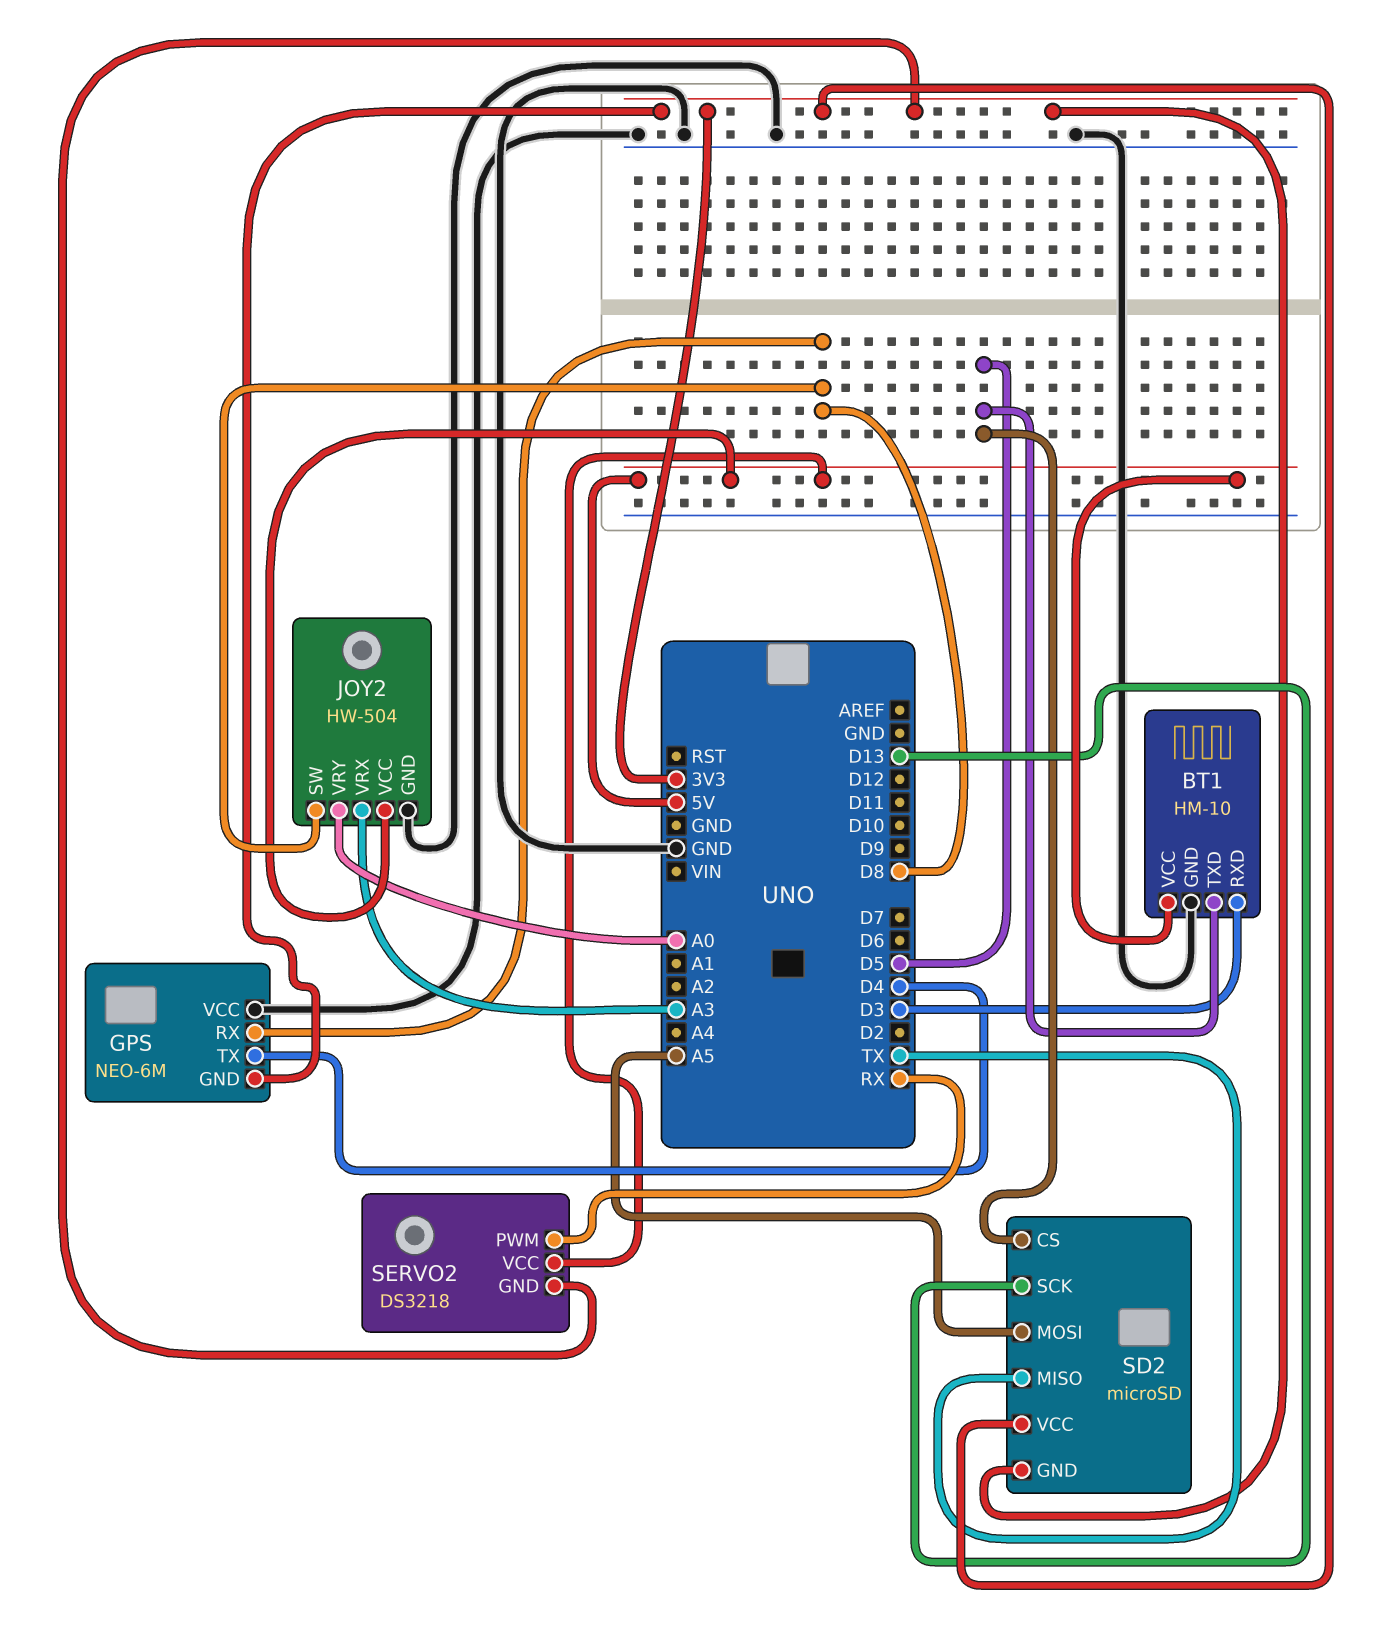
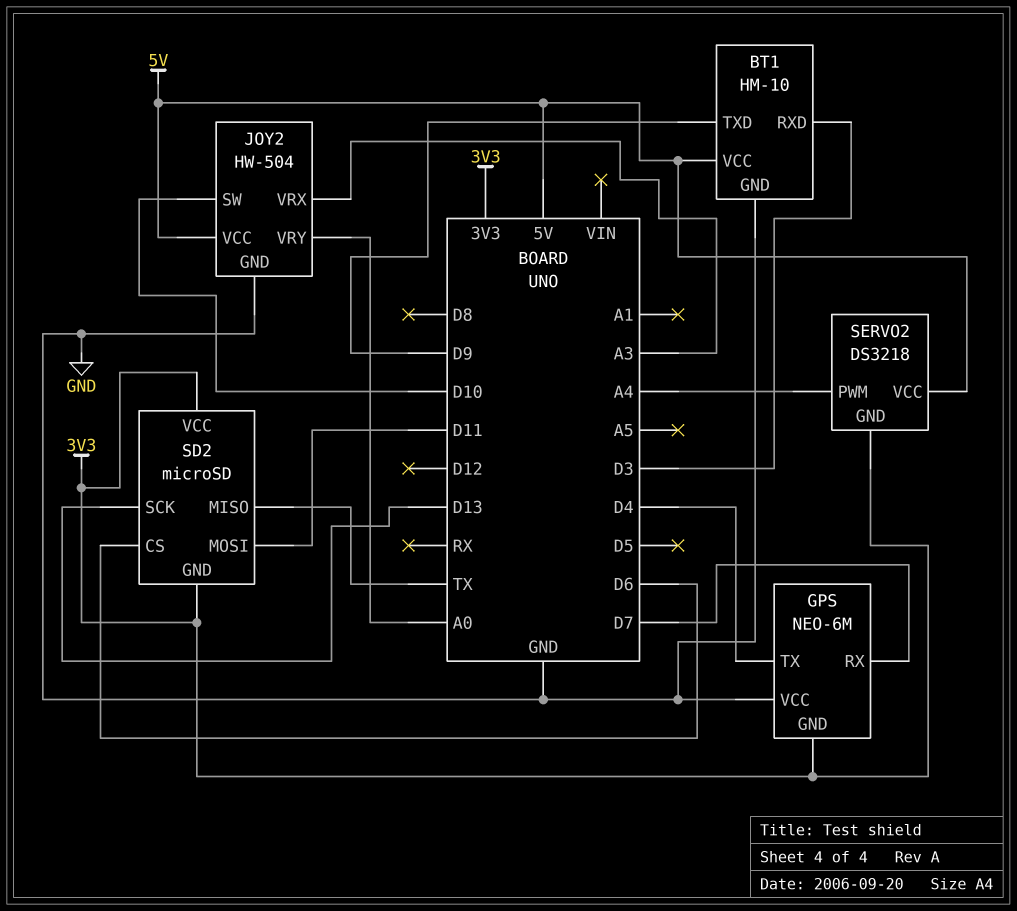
BT1 pin TXD: D5 -> D9
GPS pin RX: D8 -> D7
JOY2 pin SW: D8 -> D10
SD2 pin CS: D5 -> D6
SD2 pin MOSI: A5 -> D11
SERVO2 pin PWM: RX -> A4

